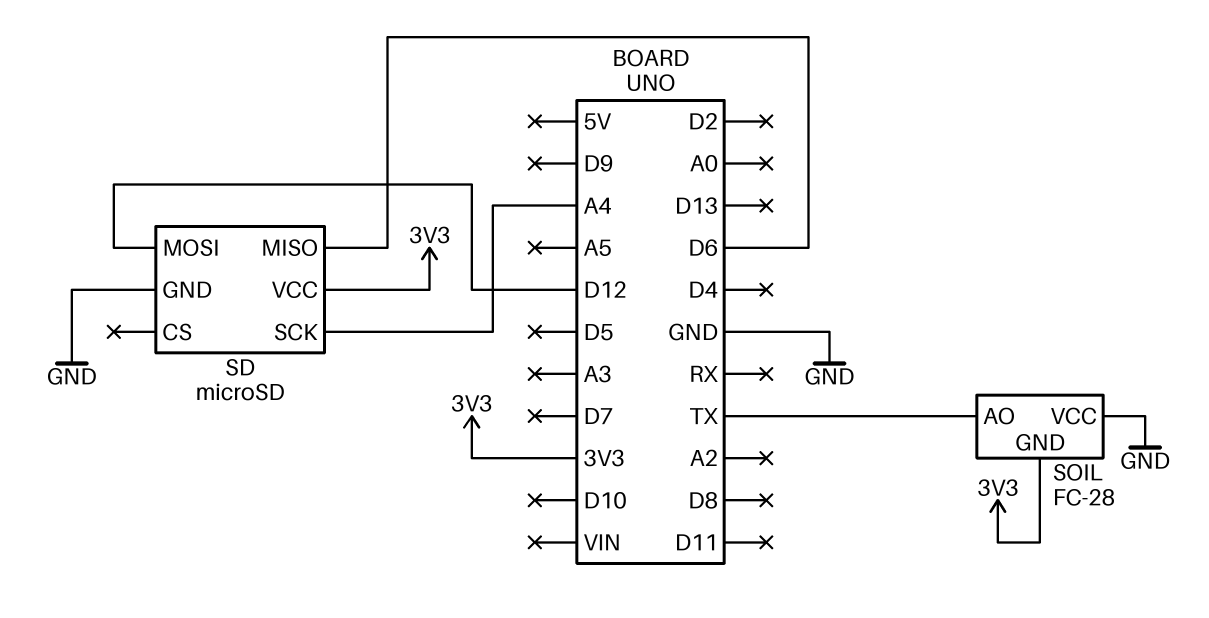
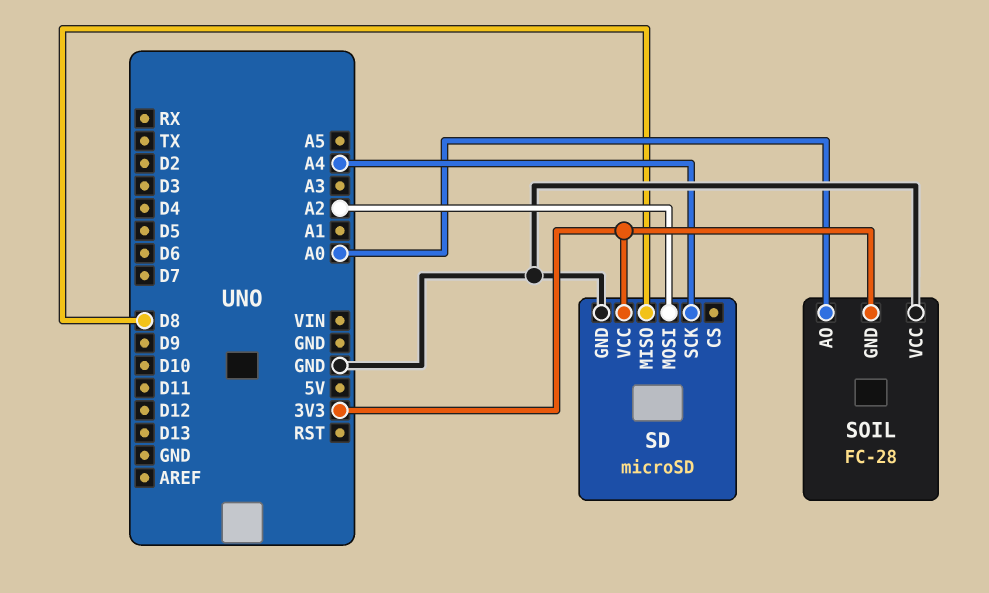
SD pin MISO: D6 -> D8
SD pin MOSI: D12 -> A2
SOIL pin AO: TX -> A0

